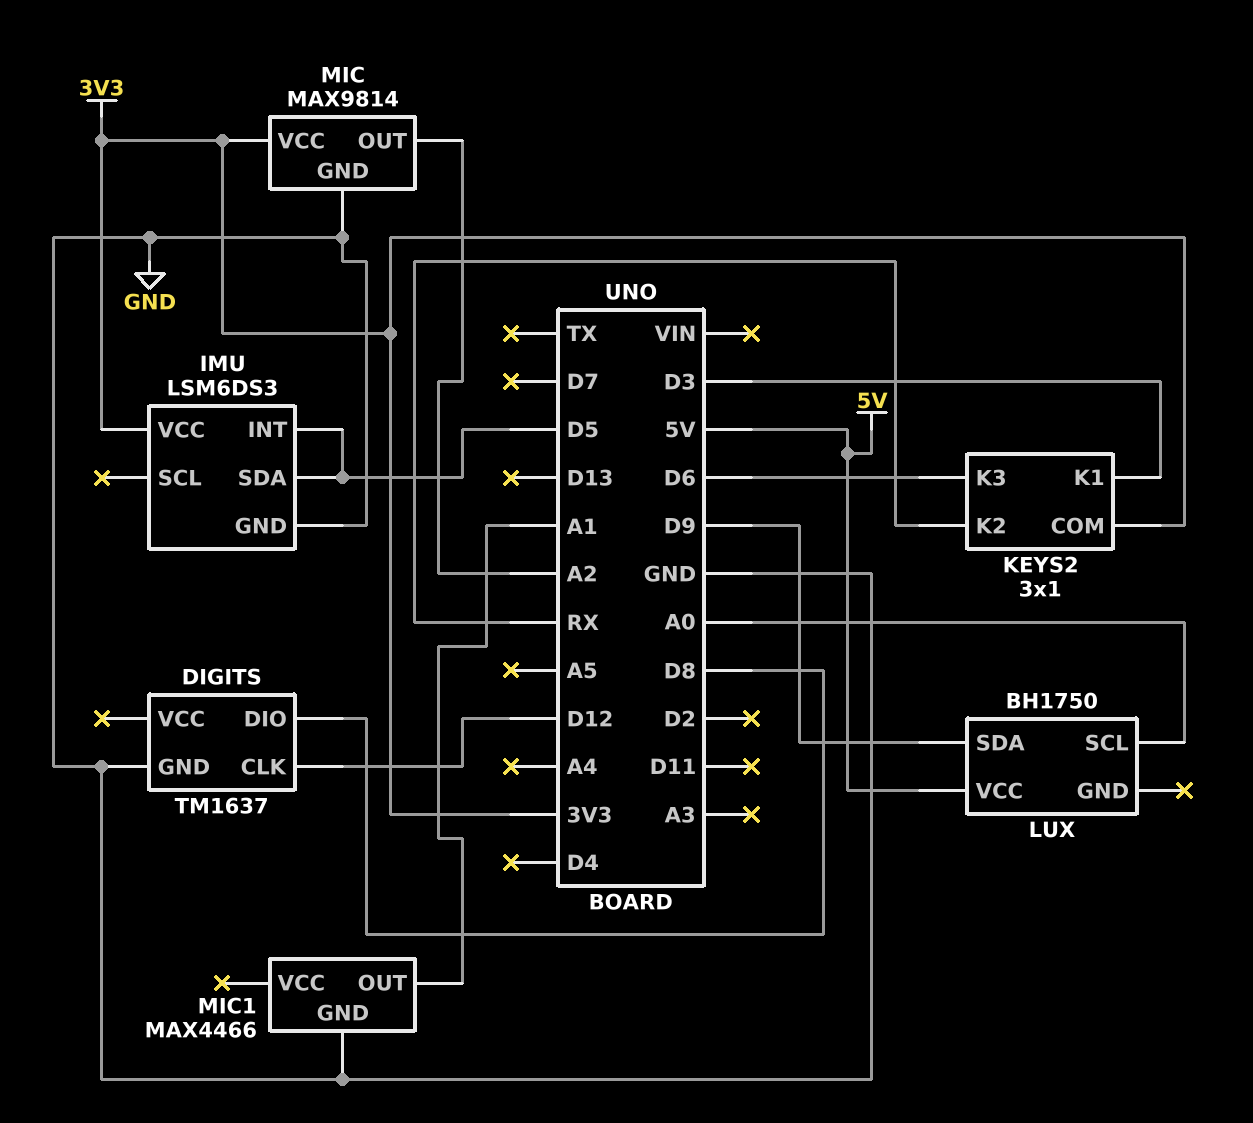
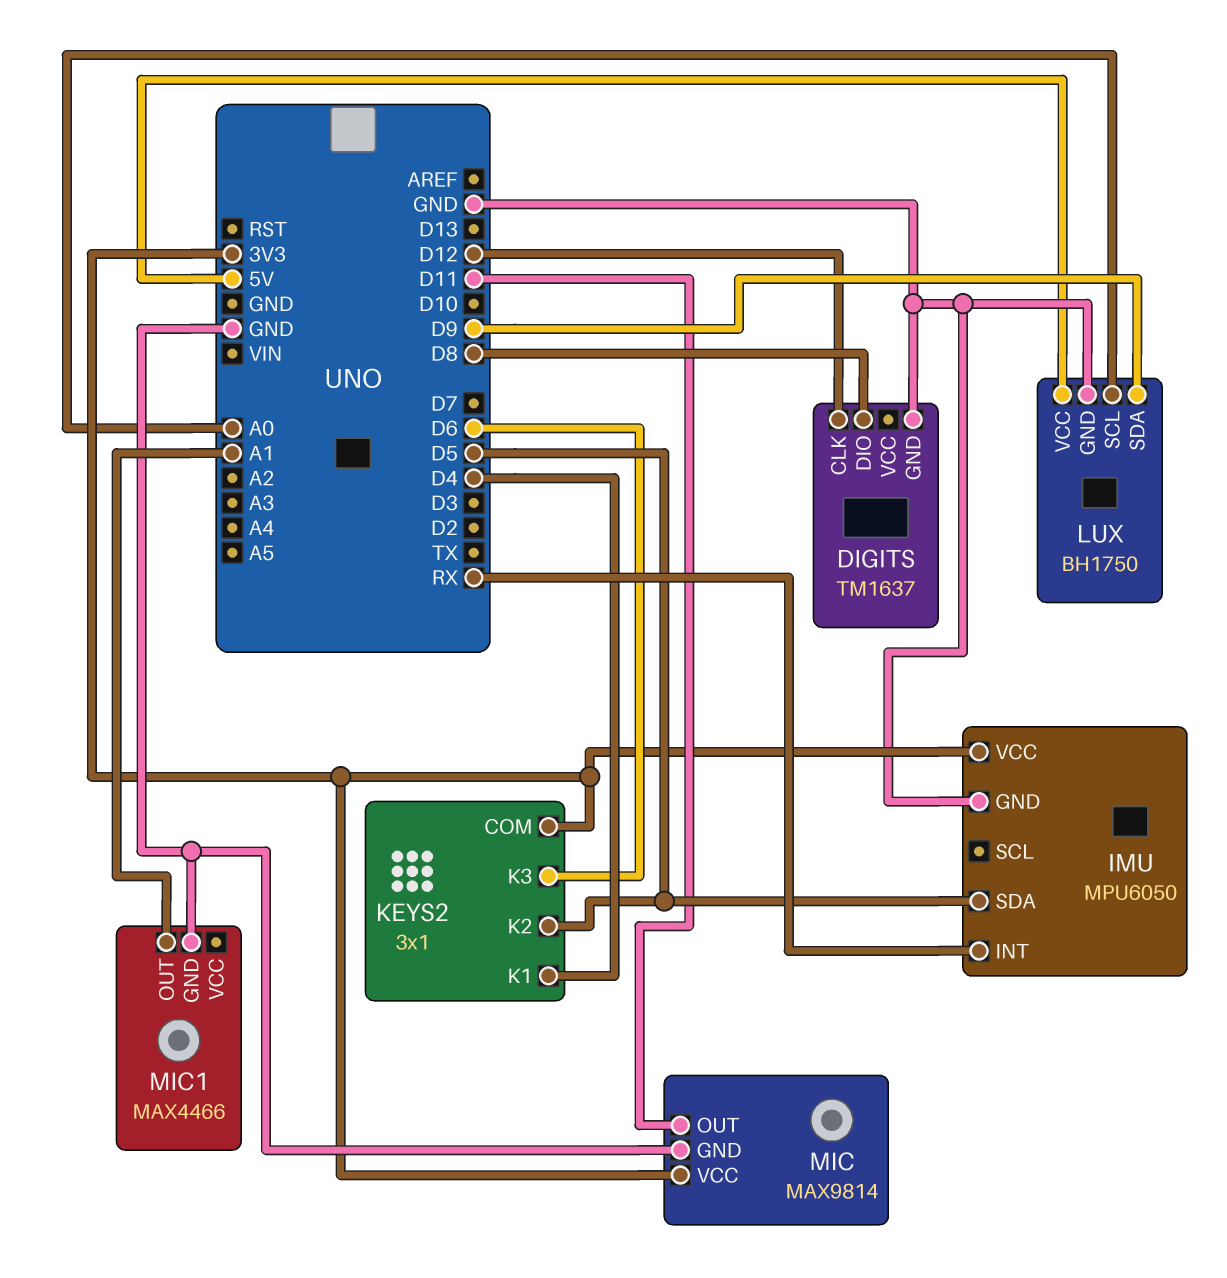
IMU: LSM6DS3 -> MPU6050
IMU pin INT: D5 -> RX
KEYS2 pin K1: D3 -> D4
KEYS2 pin K2: RX -> D5
LUX pin GND: none -> GND
MIC pin OUT: A2 -> D11

